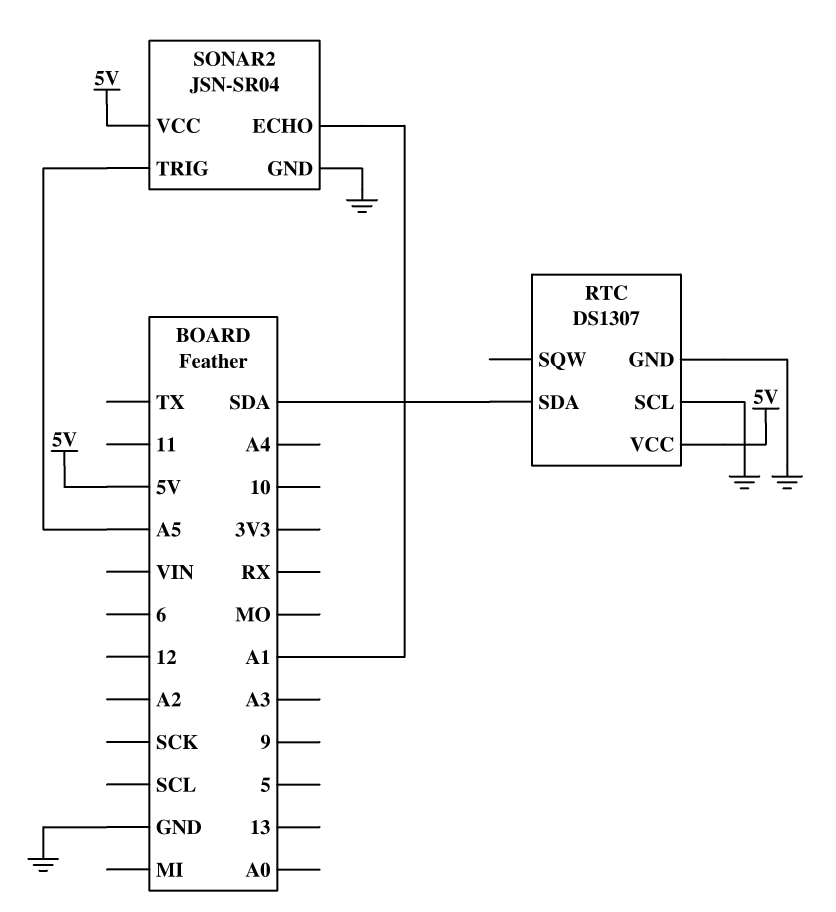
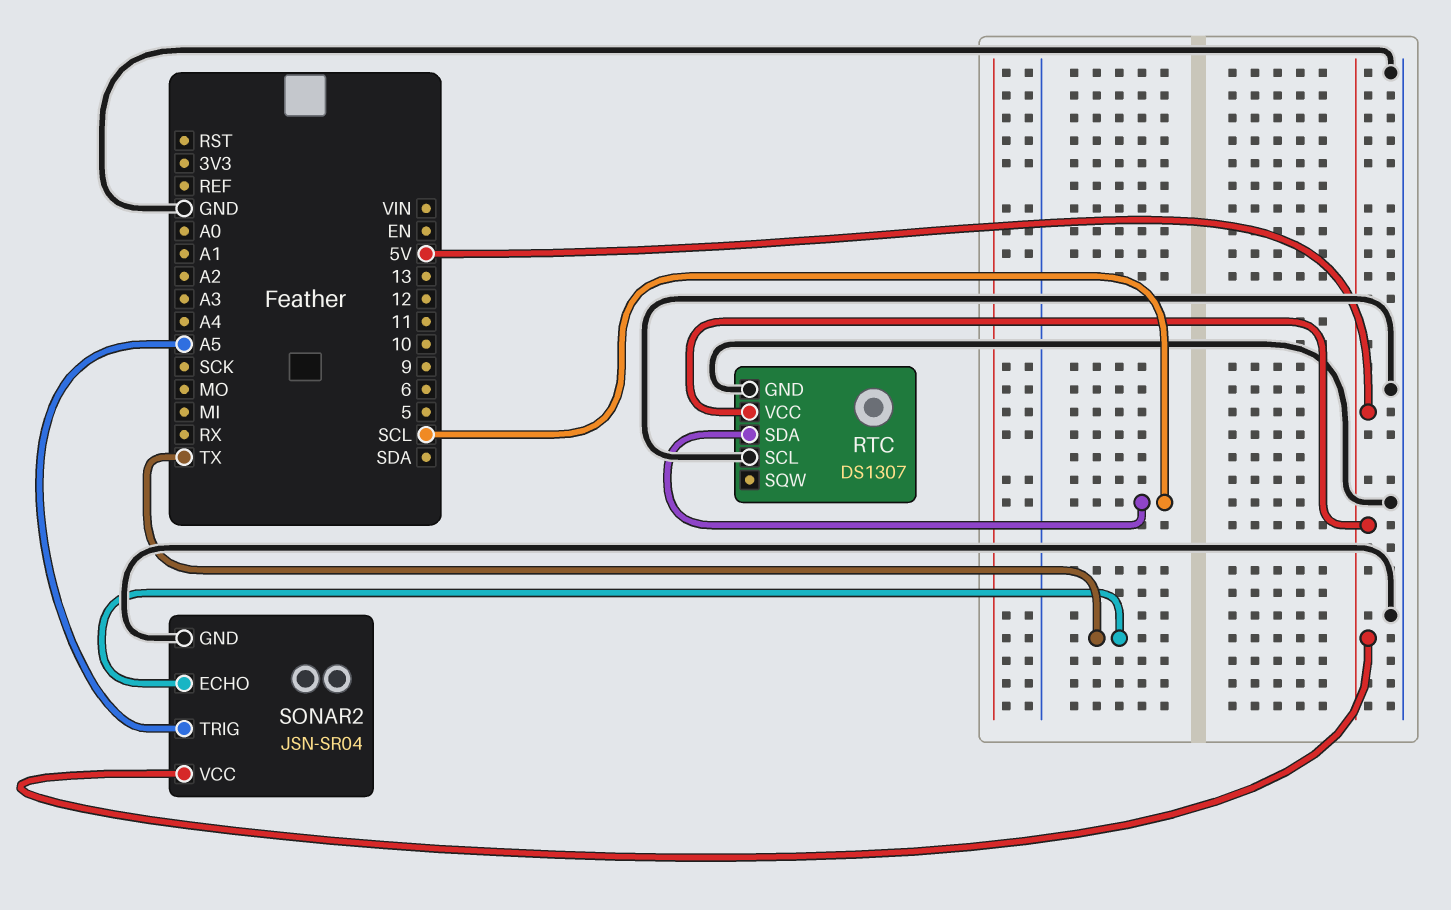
RTC pin SDA: SDA -> SCL
SONAR2 pin ECHO: A1 -> TX

